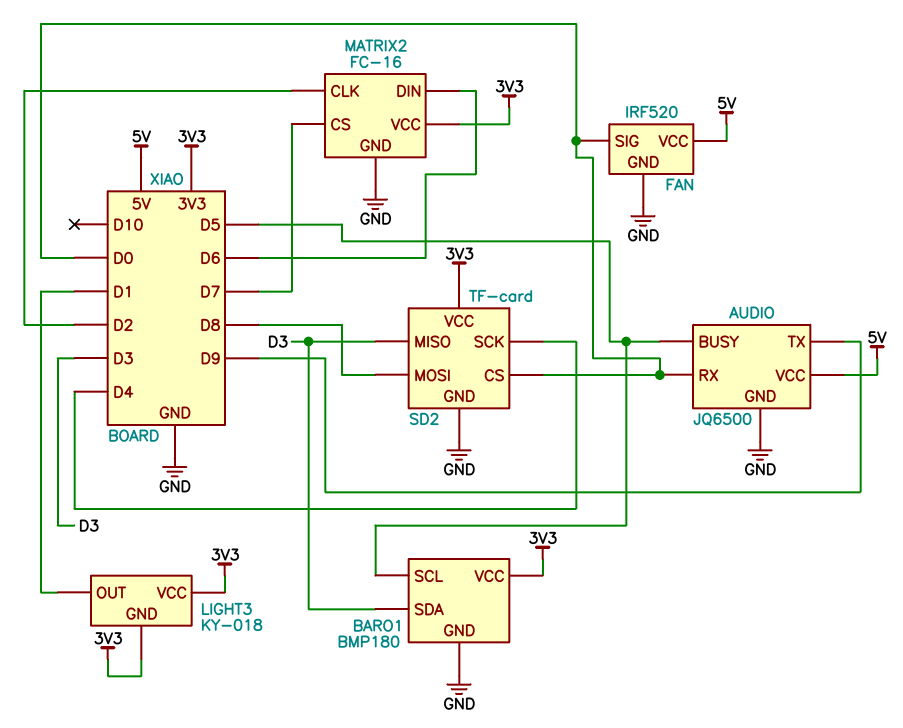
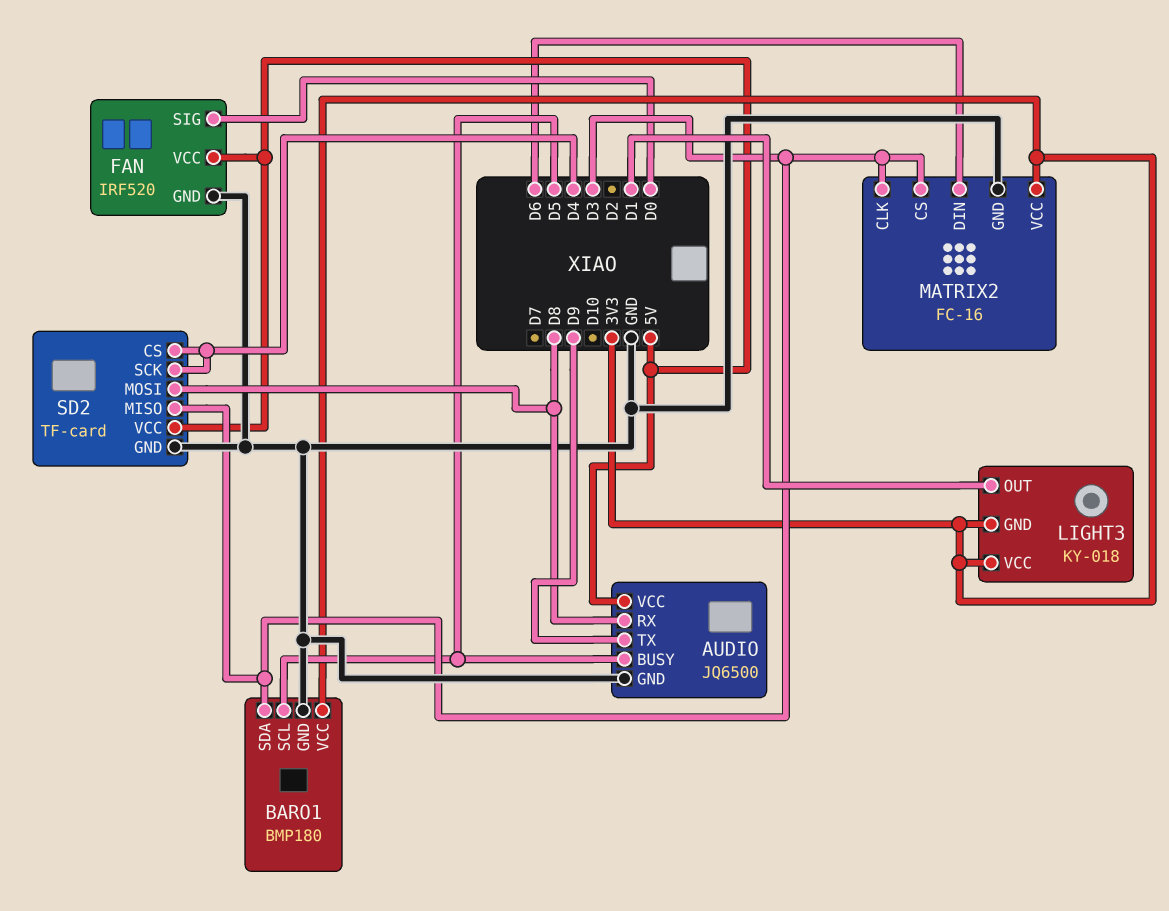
AUDIO pin RX: D0 -> D8
MATRIX2 pin CLK: D2 -> D3
MATRIX2 pin CS: D7 -> D3
SD2 pin CS: D0 -> D4
SD2 pin VCC: 3V3 -> 5V

